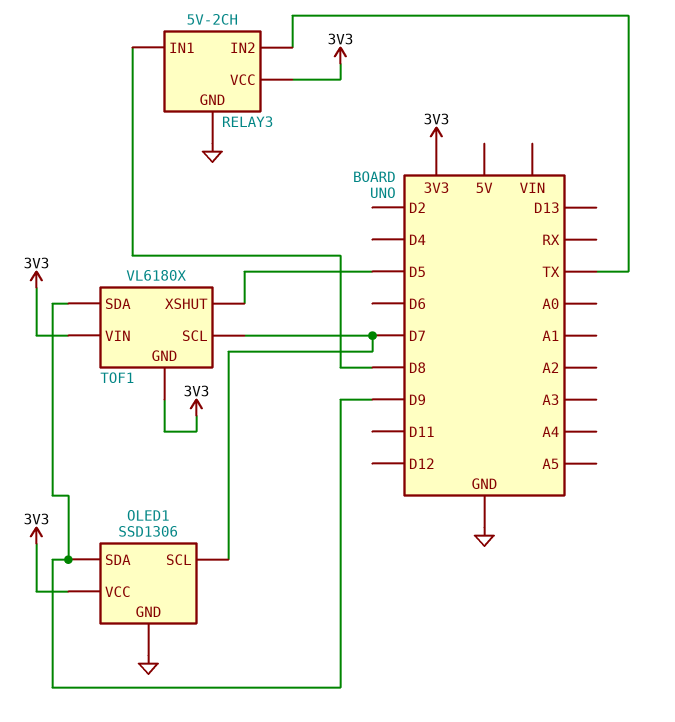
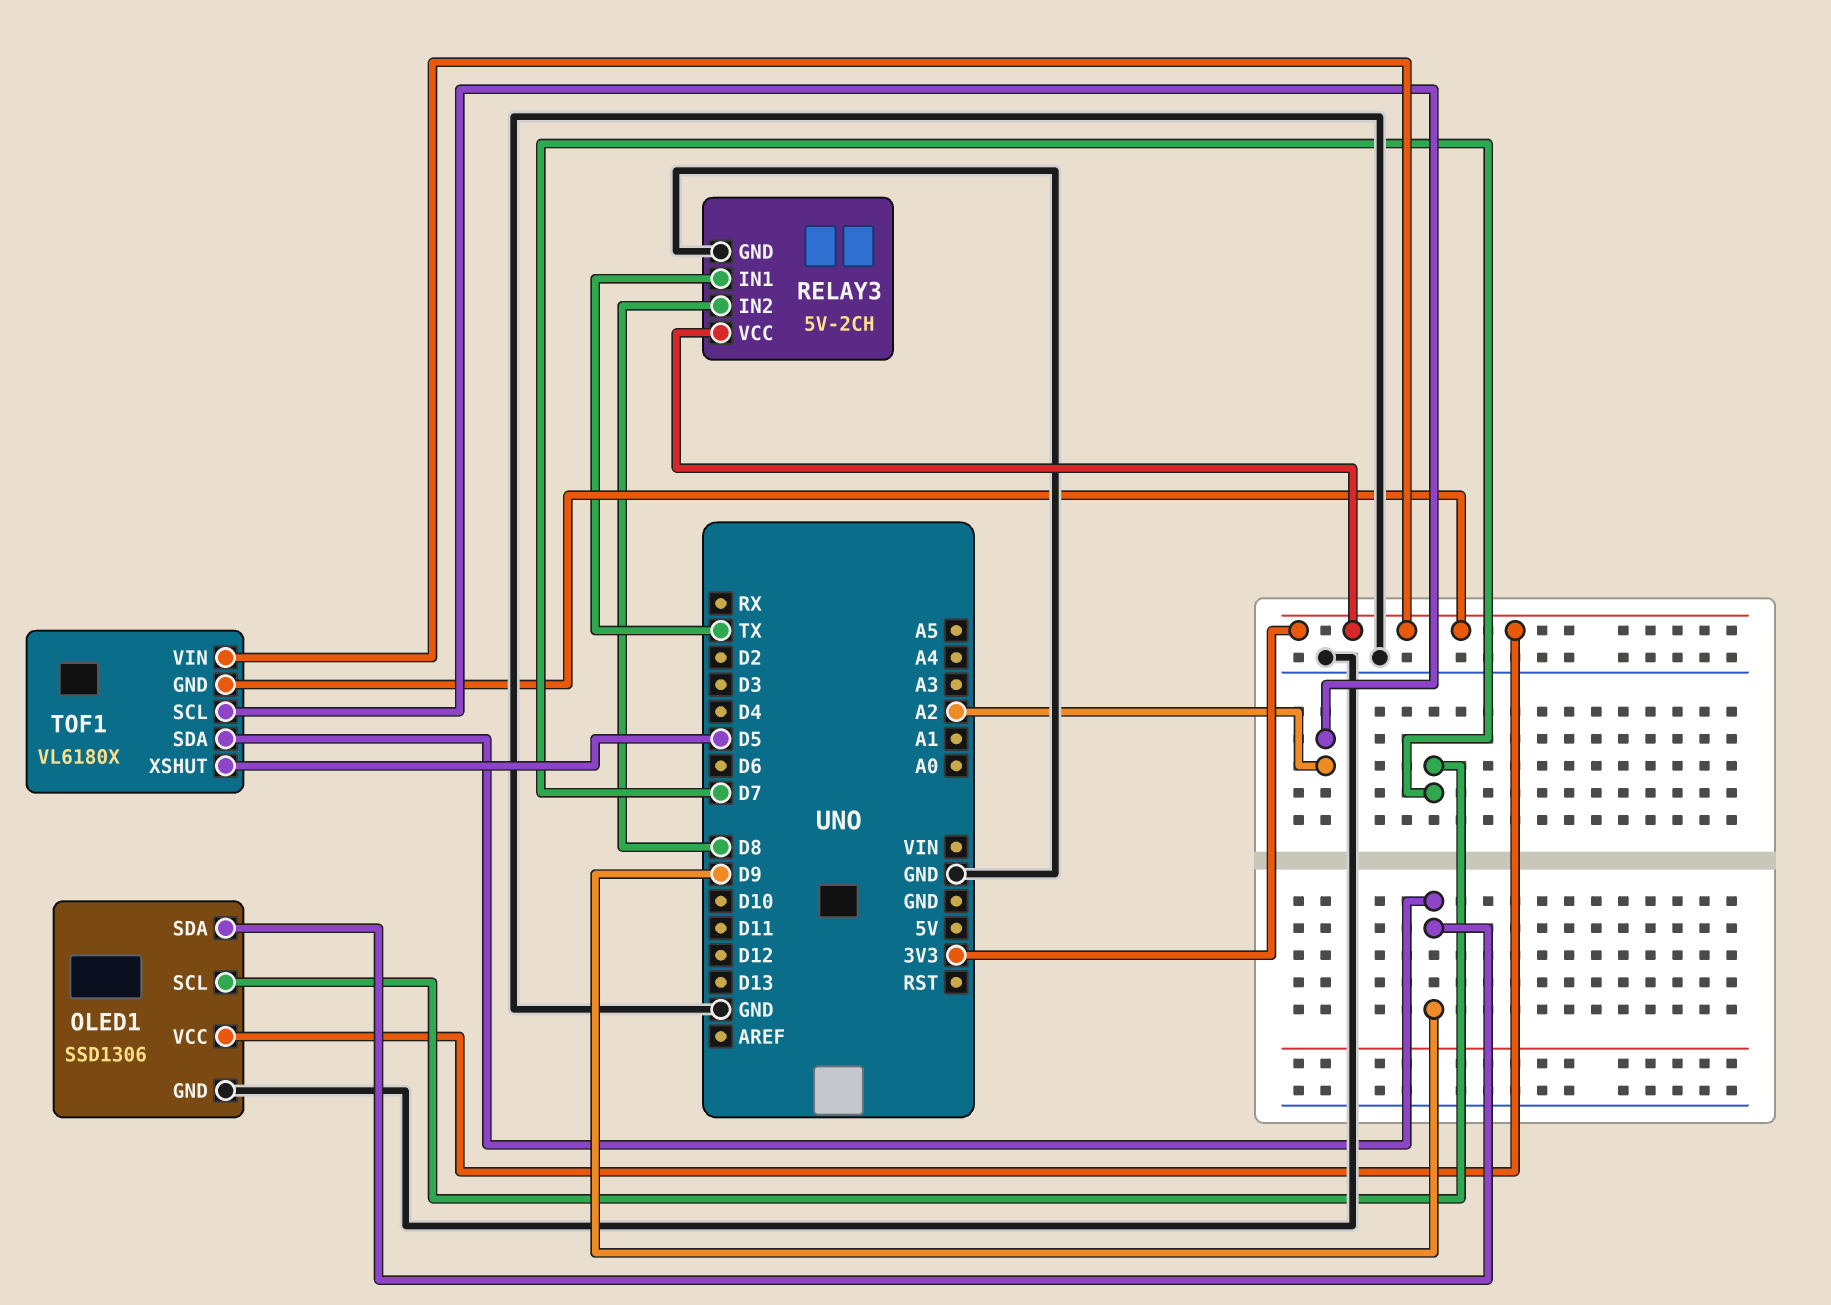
RELAY3 pin IN1: D8 -> TX
RELAY3 pin IN2: TX -> D8
TOF1 pin SCL: D7 -> A2

